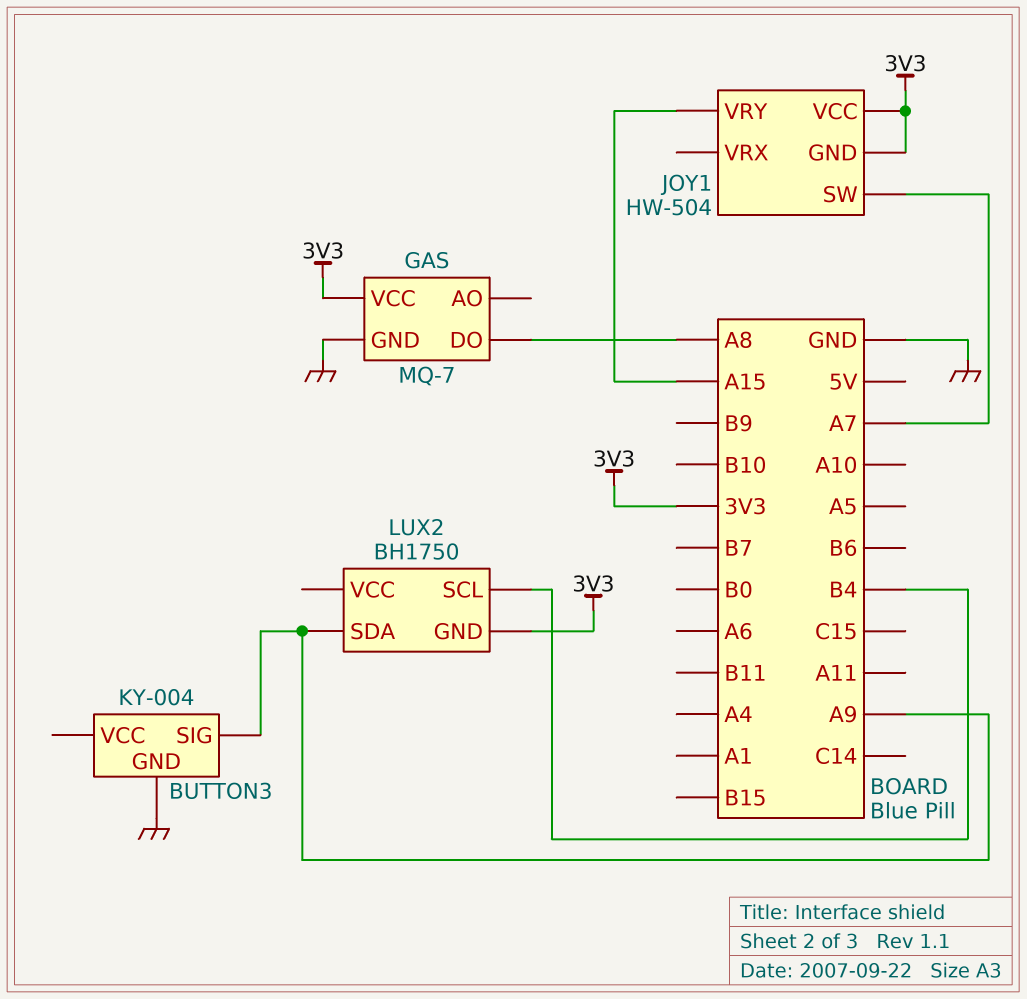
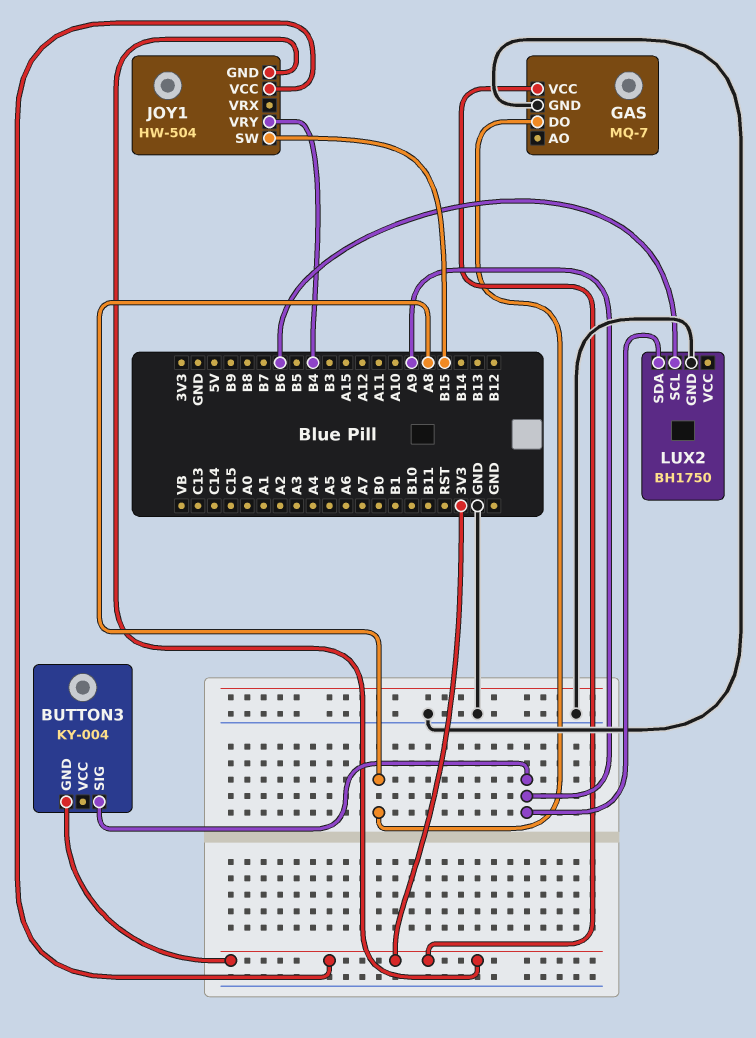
BUTTON3 pin GND: GND -> 3V3
JOY1 pin SW: A7 -> B15
JOY1 pin VRY: A15 -> B4
LUX2 pin GND: 3V3 -> GND
LUX2 pin SCL: B4 -> B6

